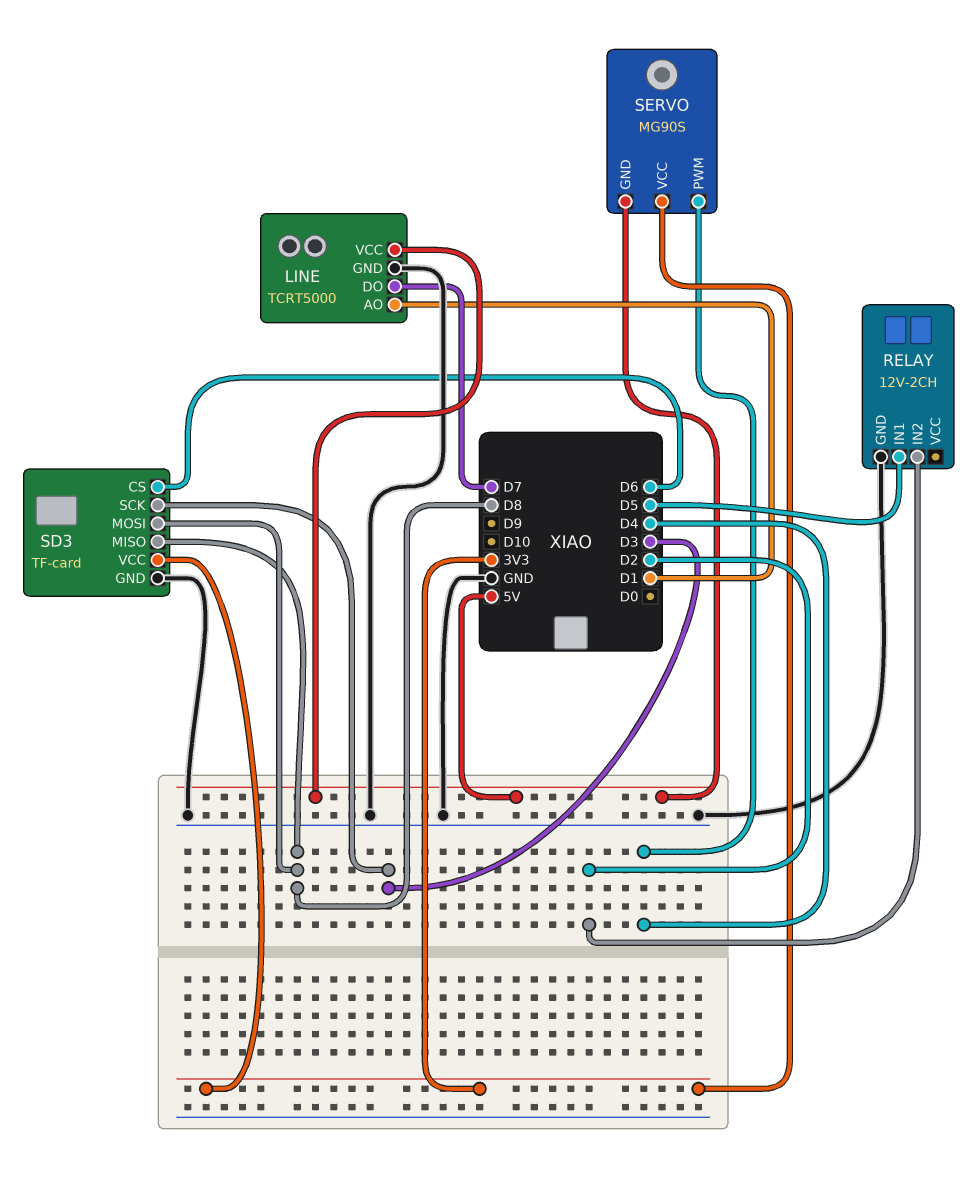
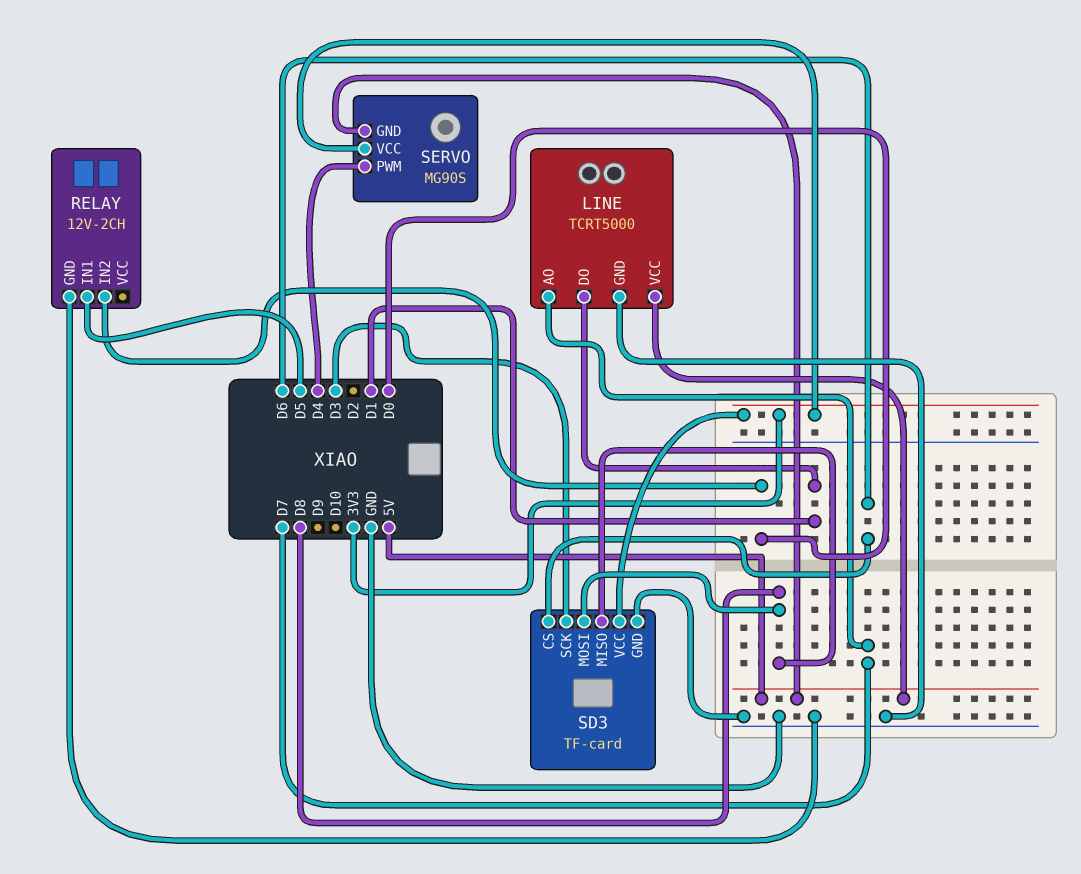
LINE pin AO: D1 -> D7
LINE pin DO: D7 -> D1
RELAY pin IN2: D2 -> D0

